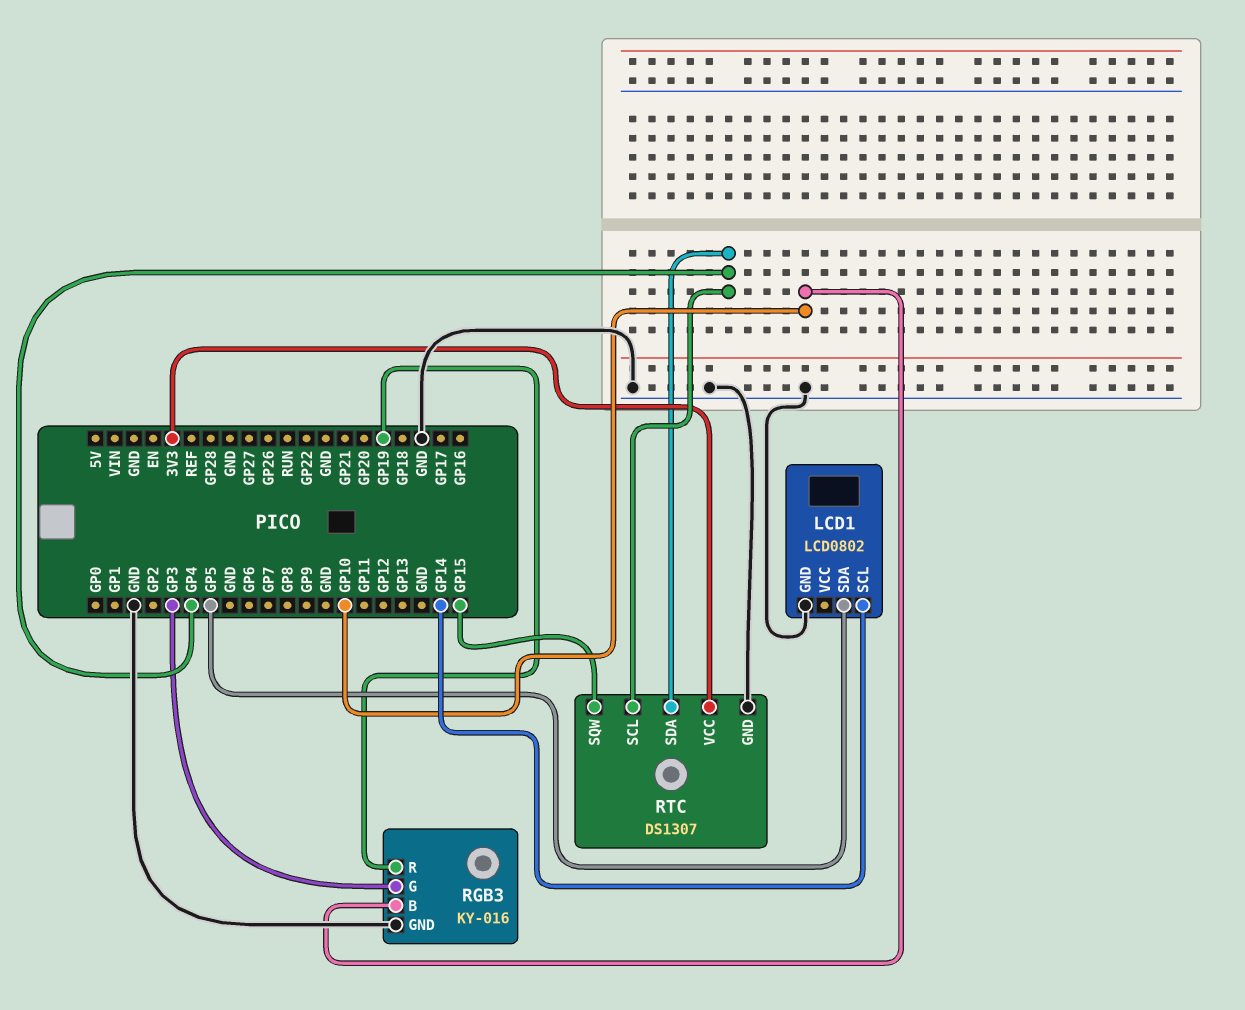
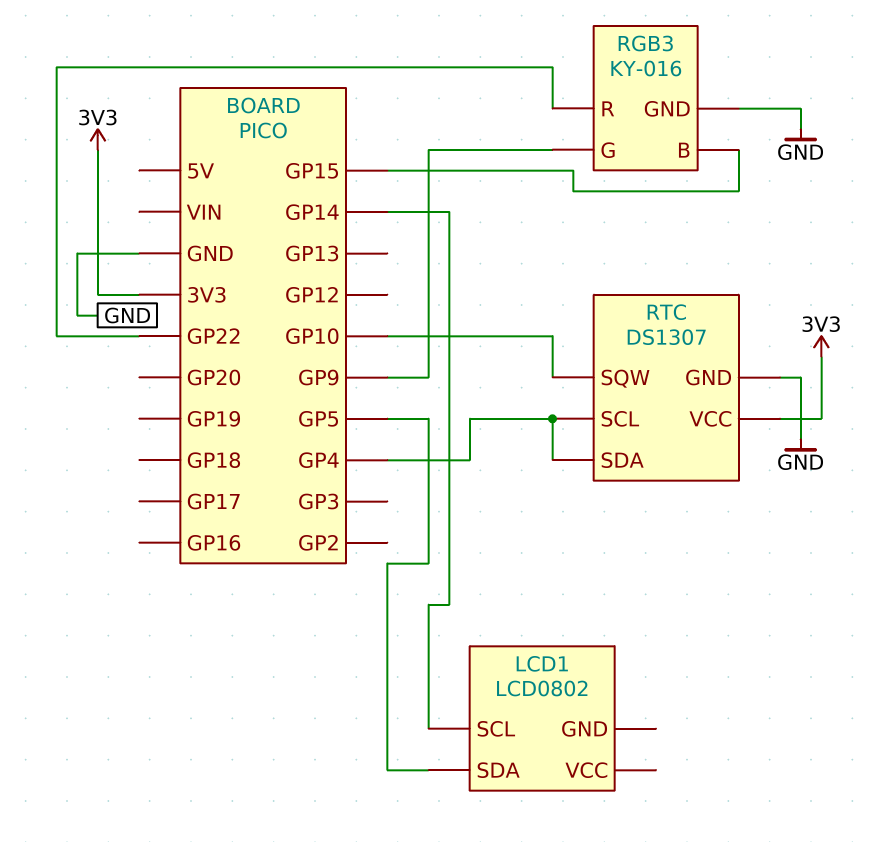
LCD1 pin GND: GND -> none
RGB3 pin B: GP10 -> GP15
RGB3 pin G: GP3 -> GP9
RGB3 pin R: GP19 -> GP22
RTC pin SQW: GP15 -> GP10

